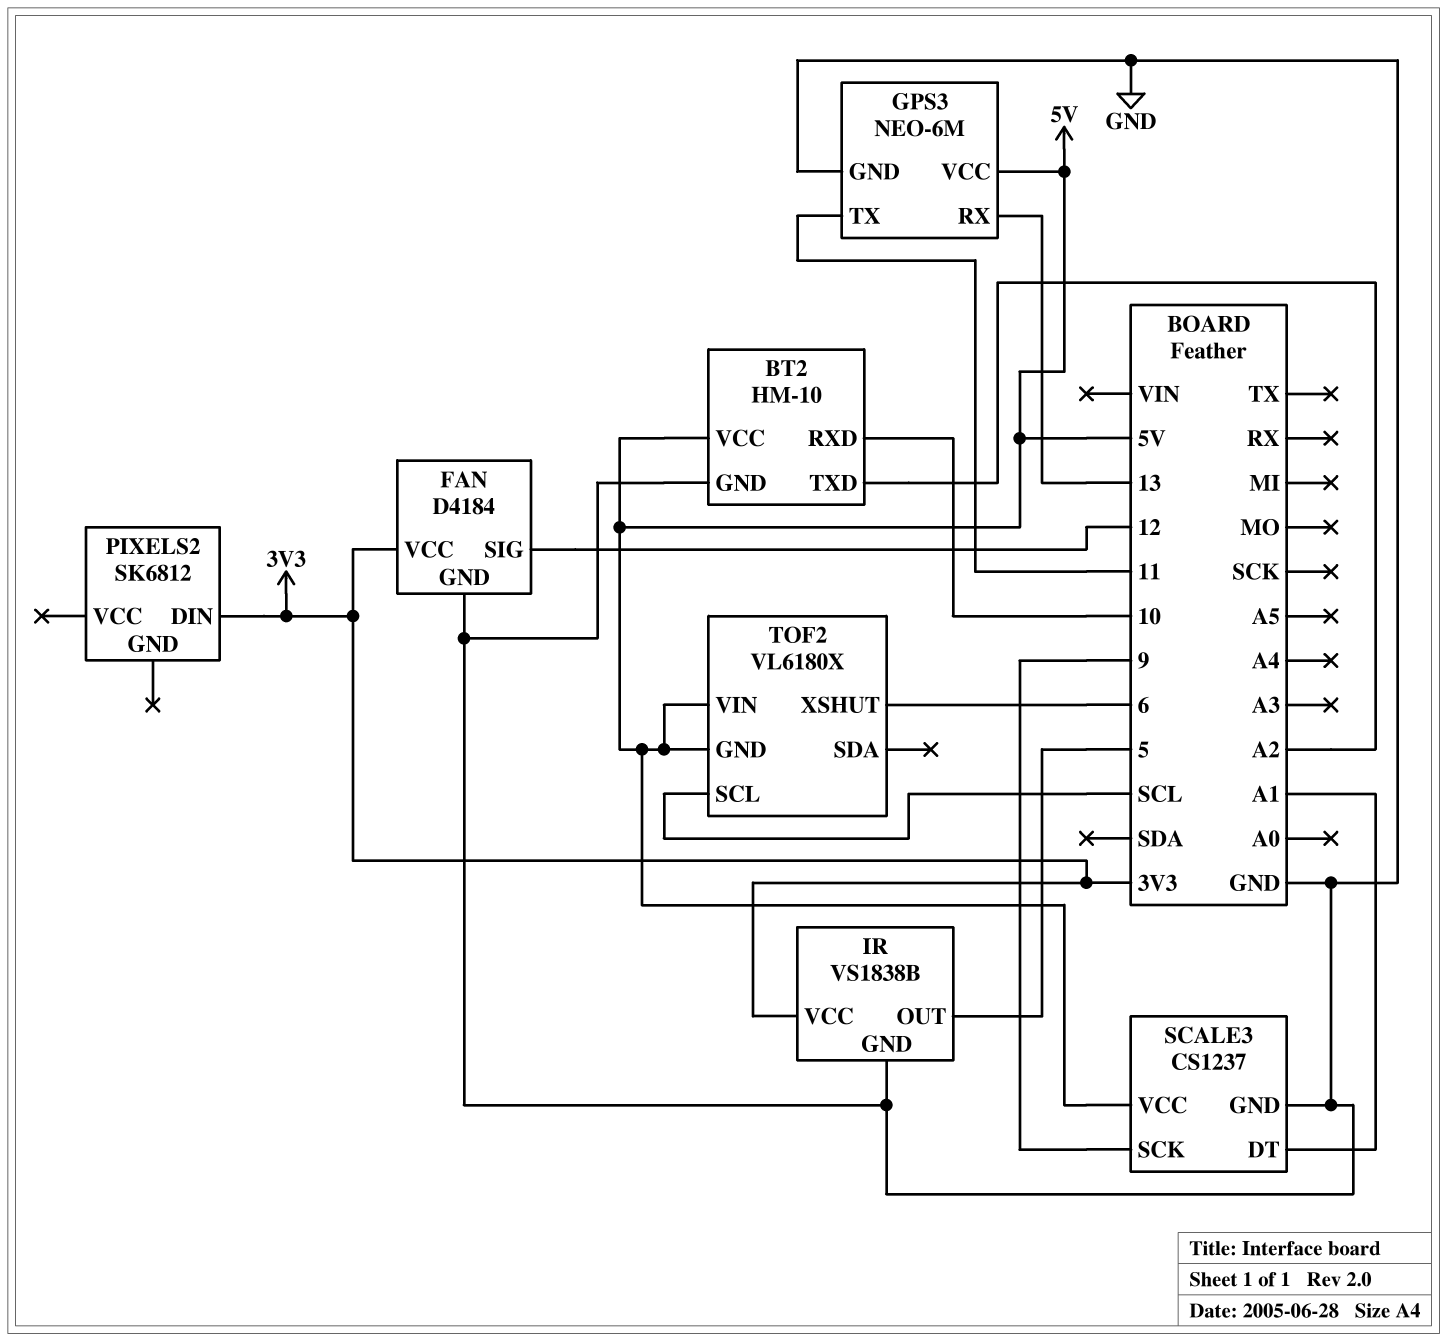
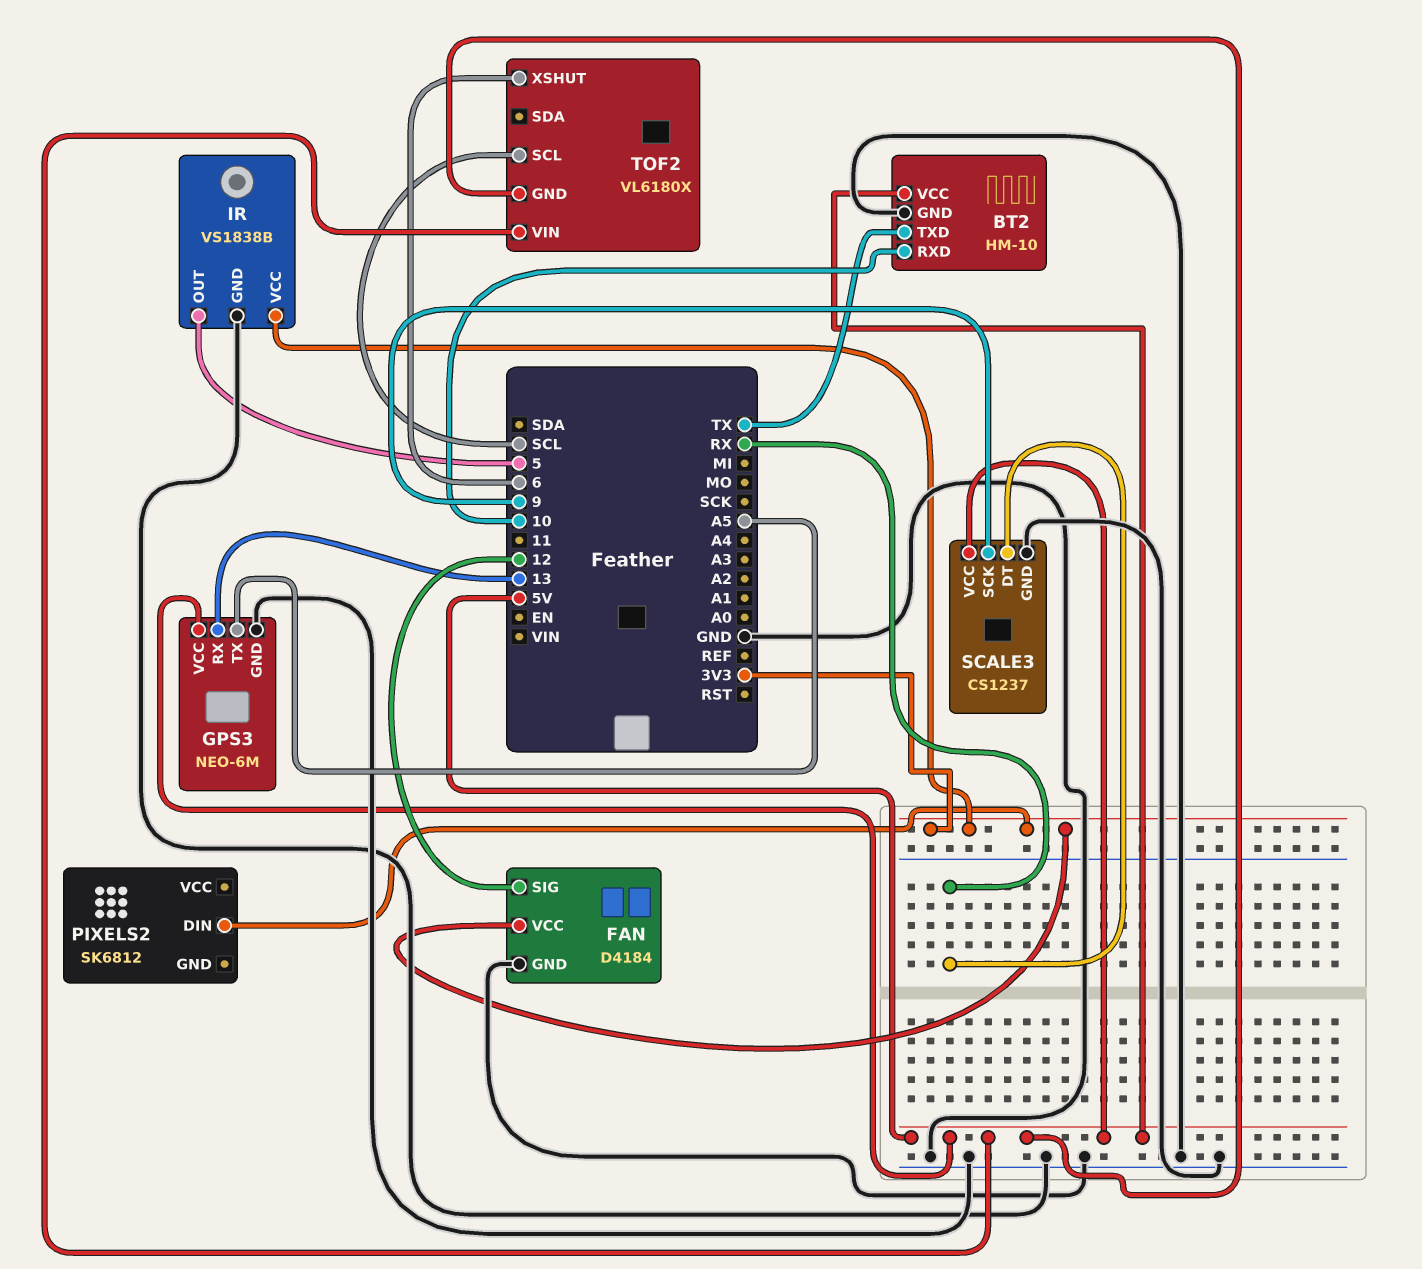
BT2 pin TXD: A2 -> TX
GPS3 pin TX: 11 -> A5
SCALE3 pin DT: A1 -> RX

